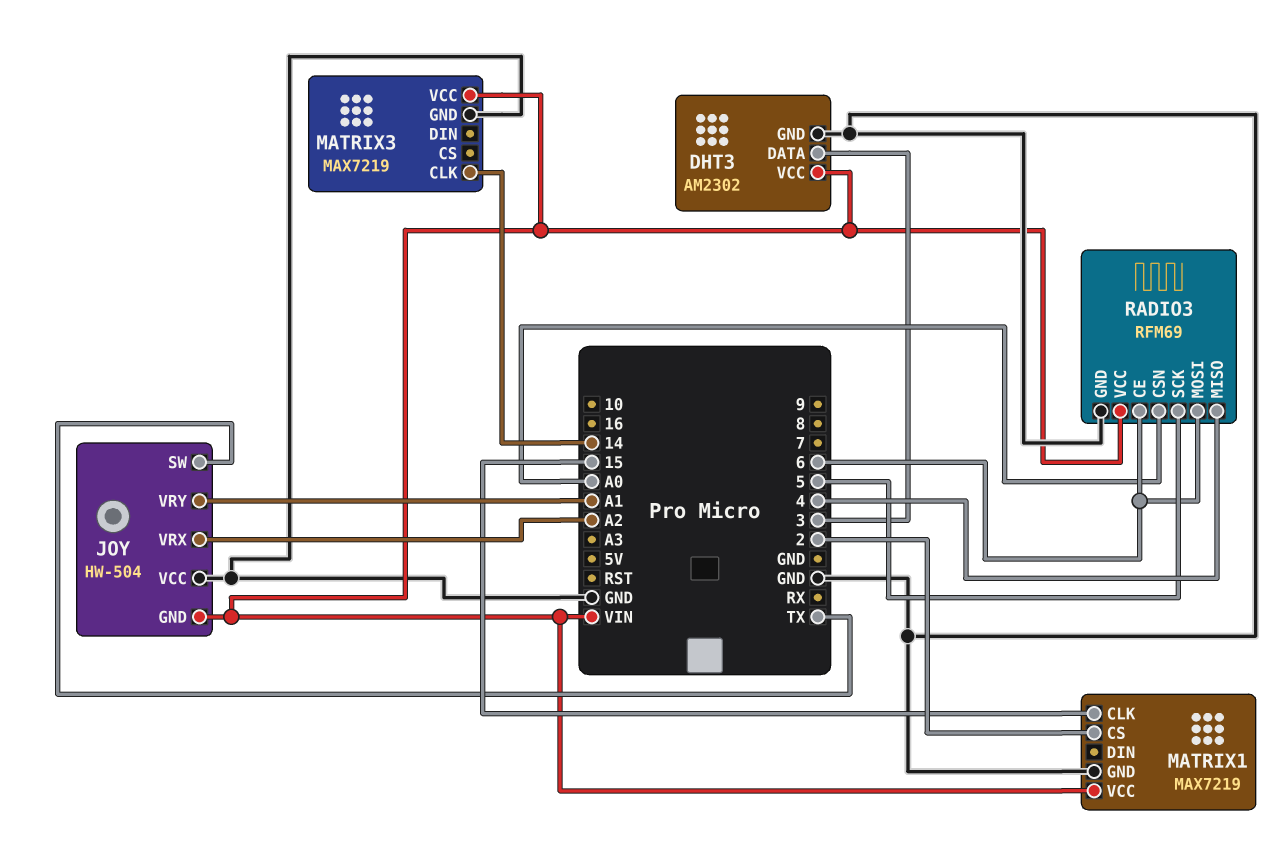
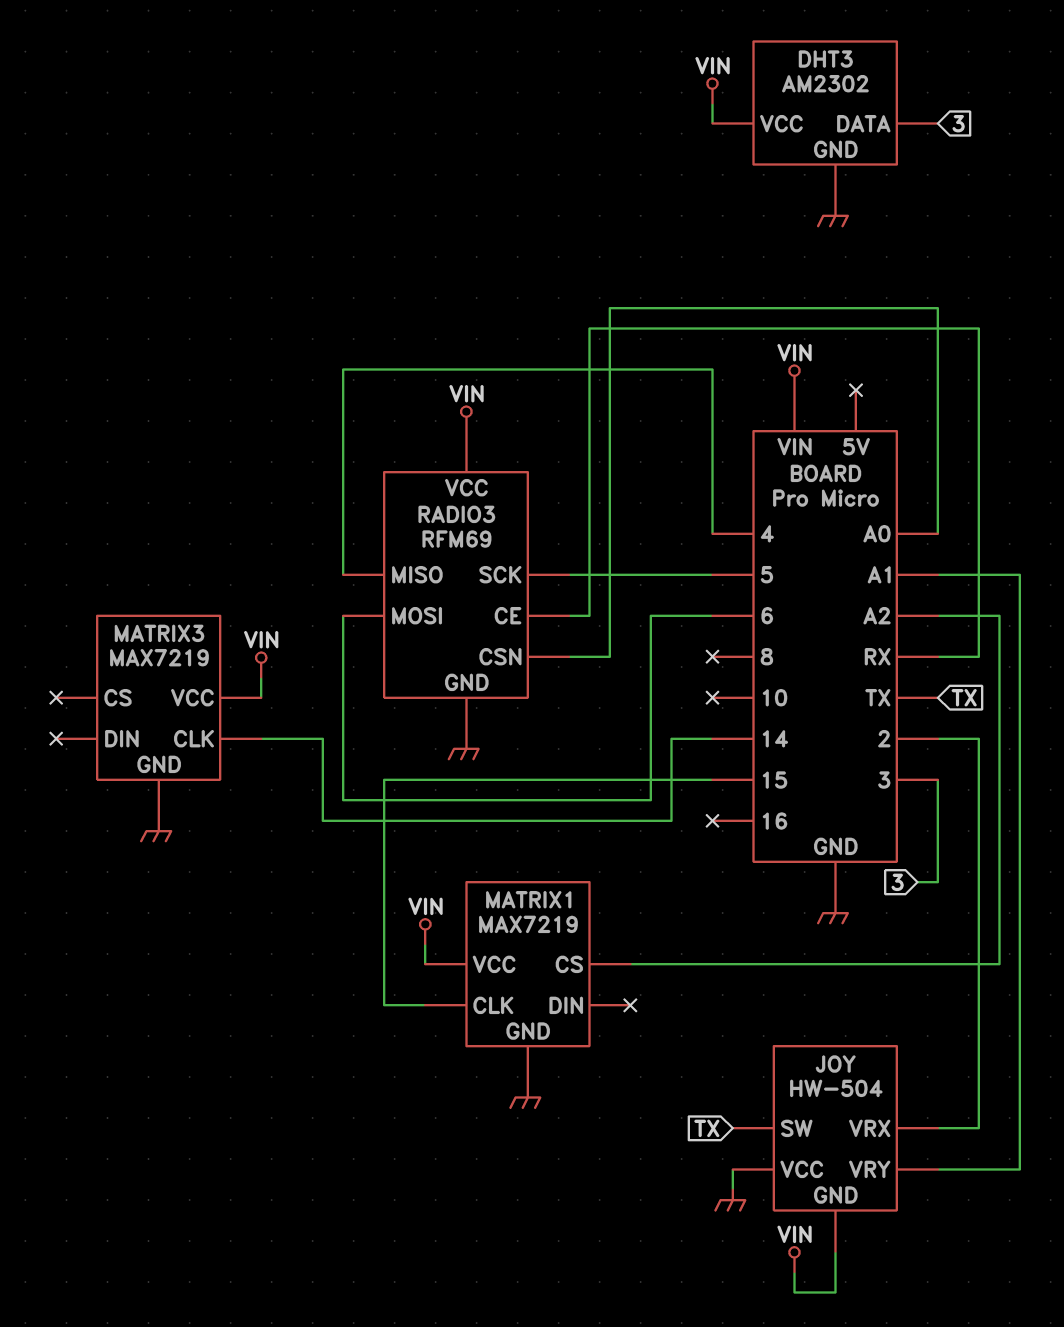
JOY pin VRX: A2 -> 2
MATRIX1 pin CS: 2 -> A2
RADIO3 pin CE: 6 -> RX

